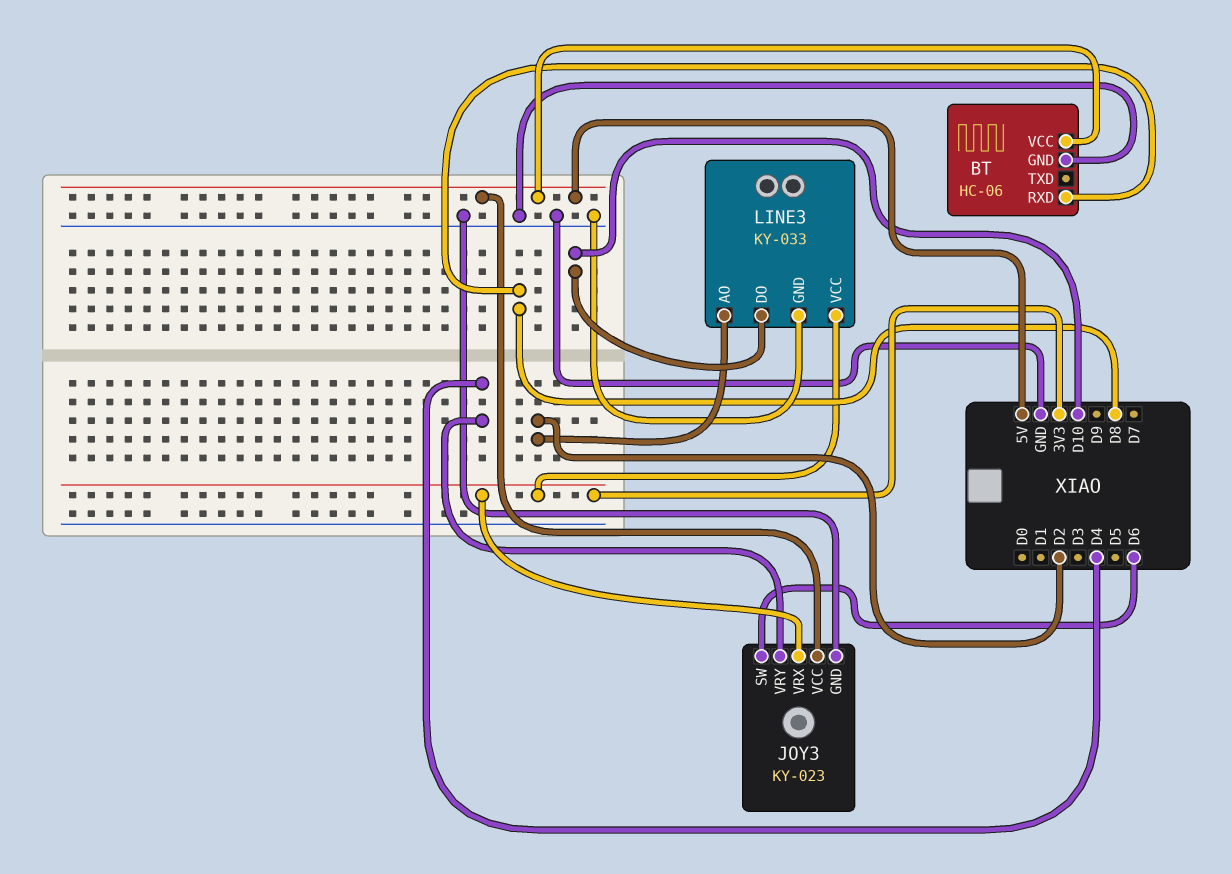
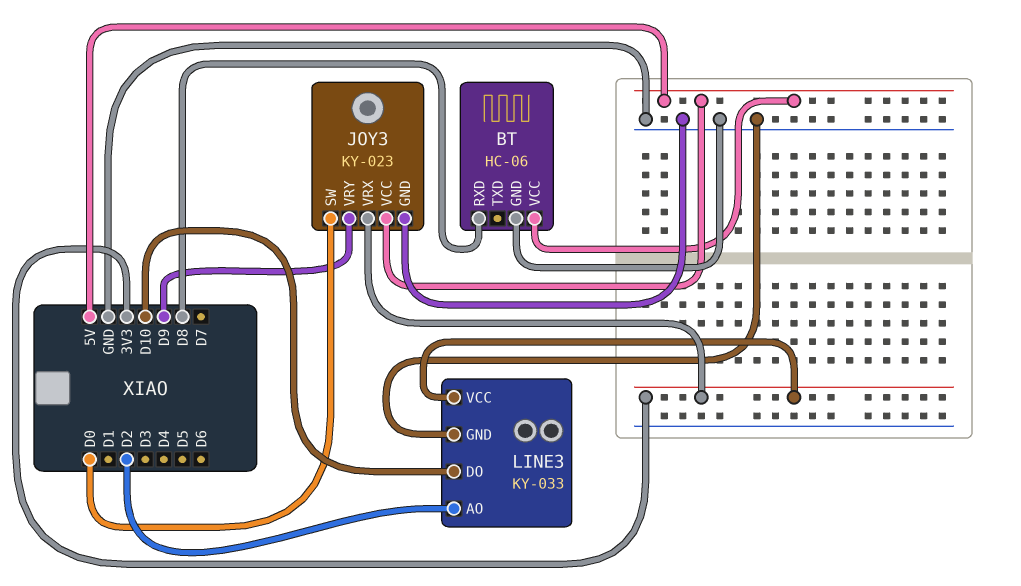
JOY3 pin SW: D6 -> D0
JOY3 pin VRY: D4 -> D9

